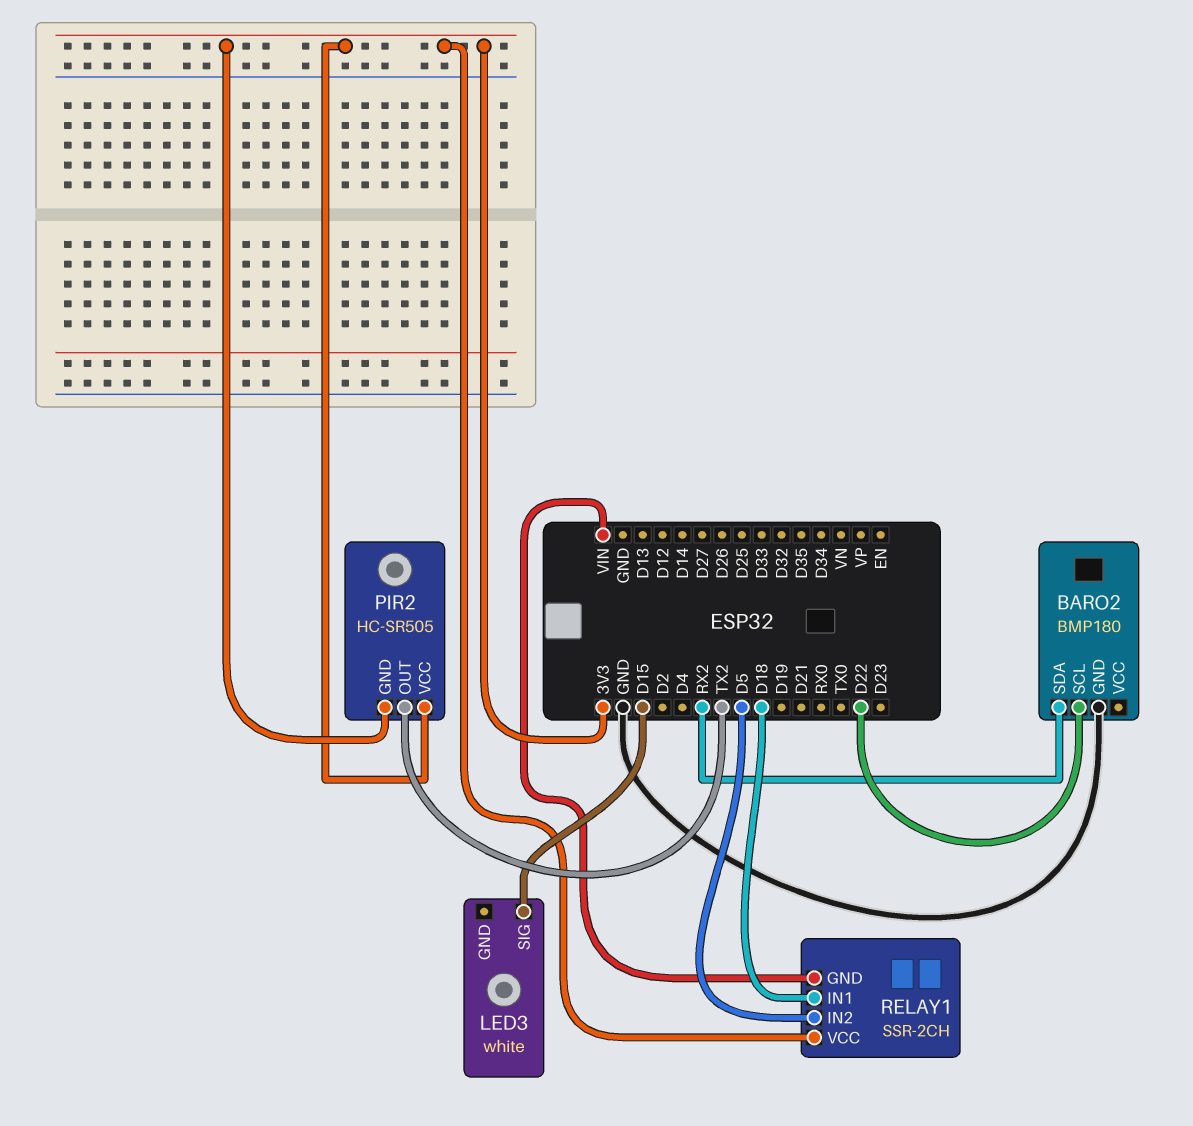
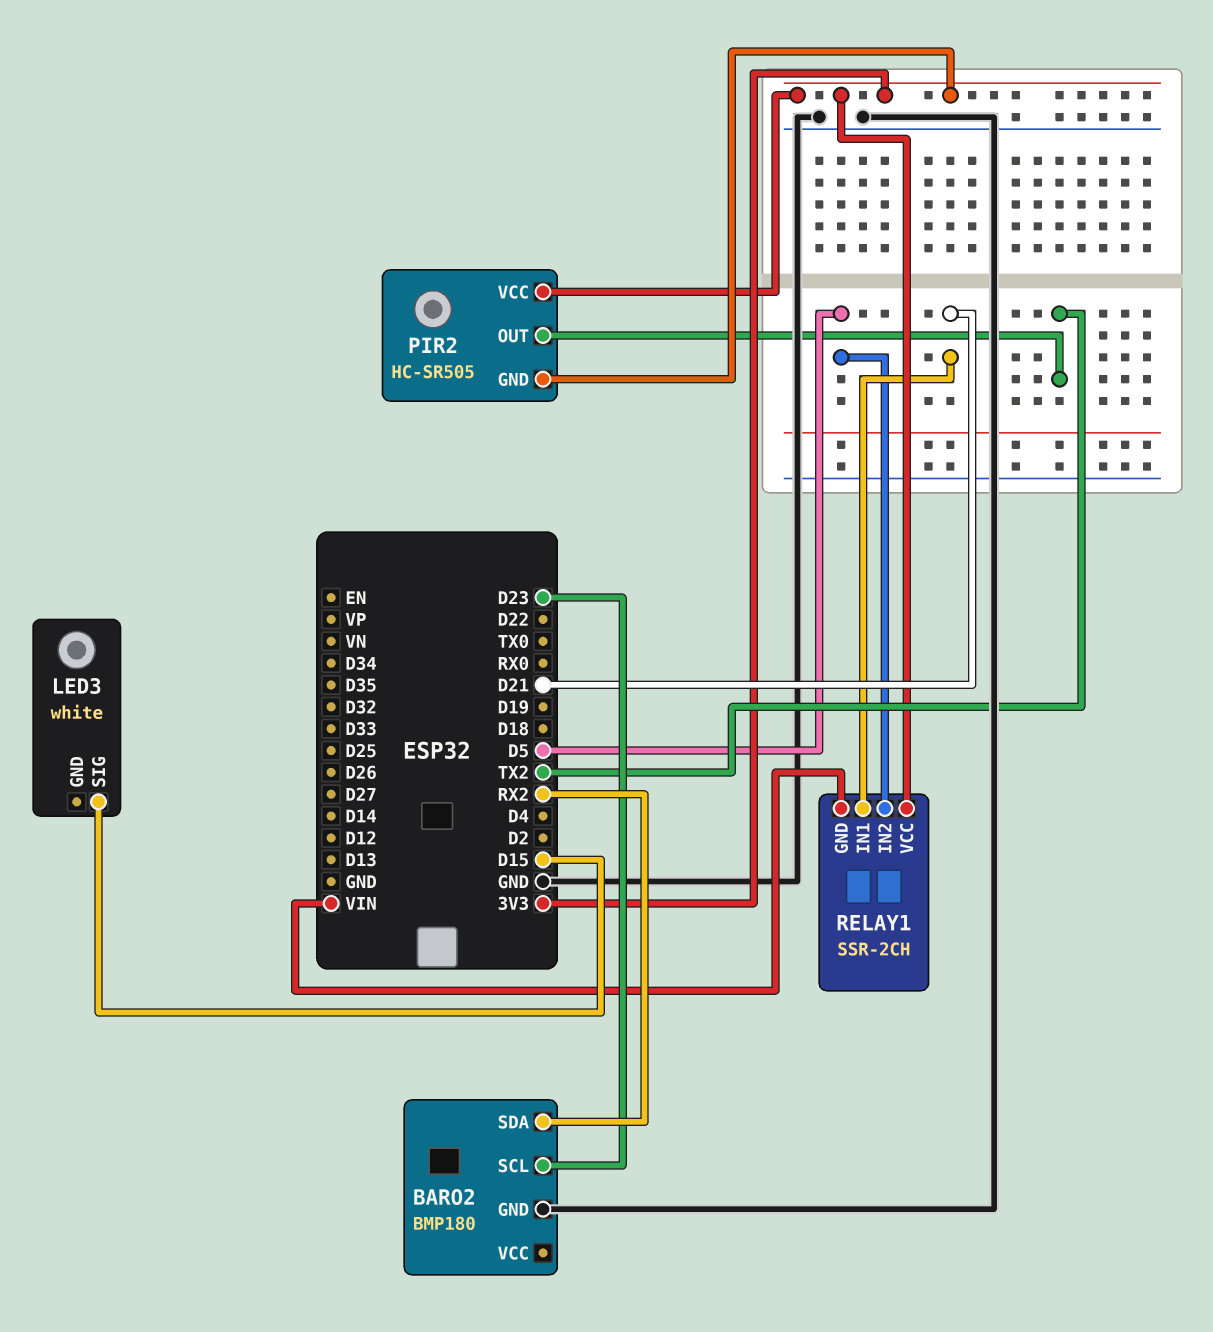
BARO2 pin SCL: D22 -> D23
RELAY1 pin IN1: D18 -> D21

